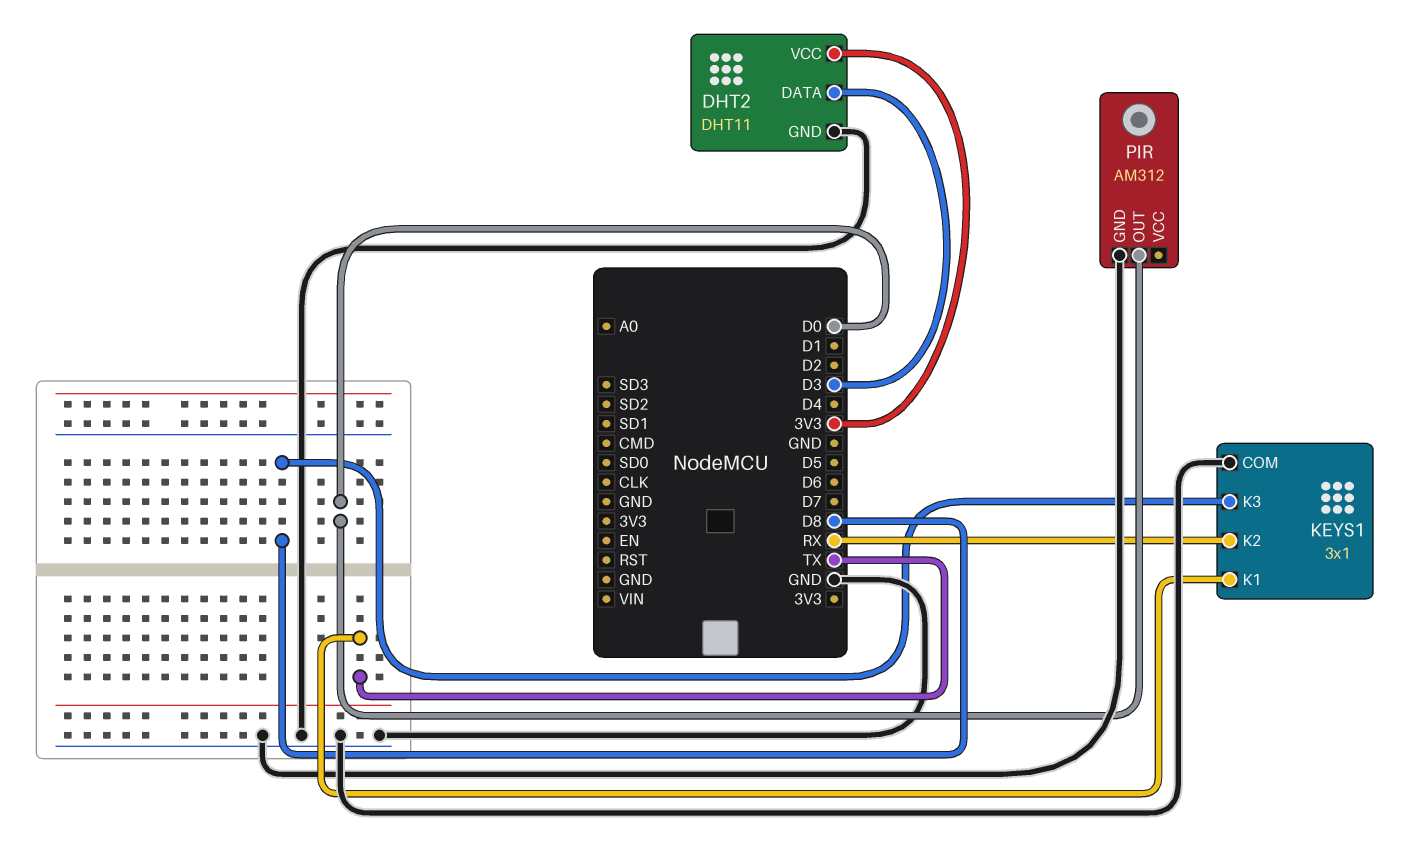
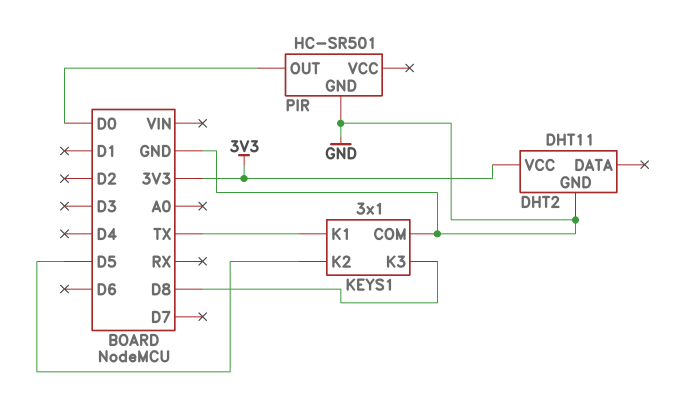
DHT2 pin DATA: D3 -> none
KEYS1 pin K2: RX -> D5
PIR: AM312 -> HC-SR501

